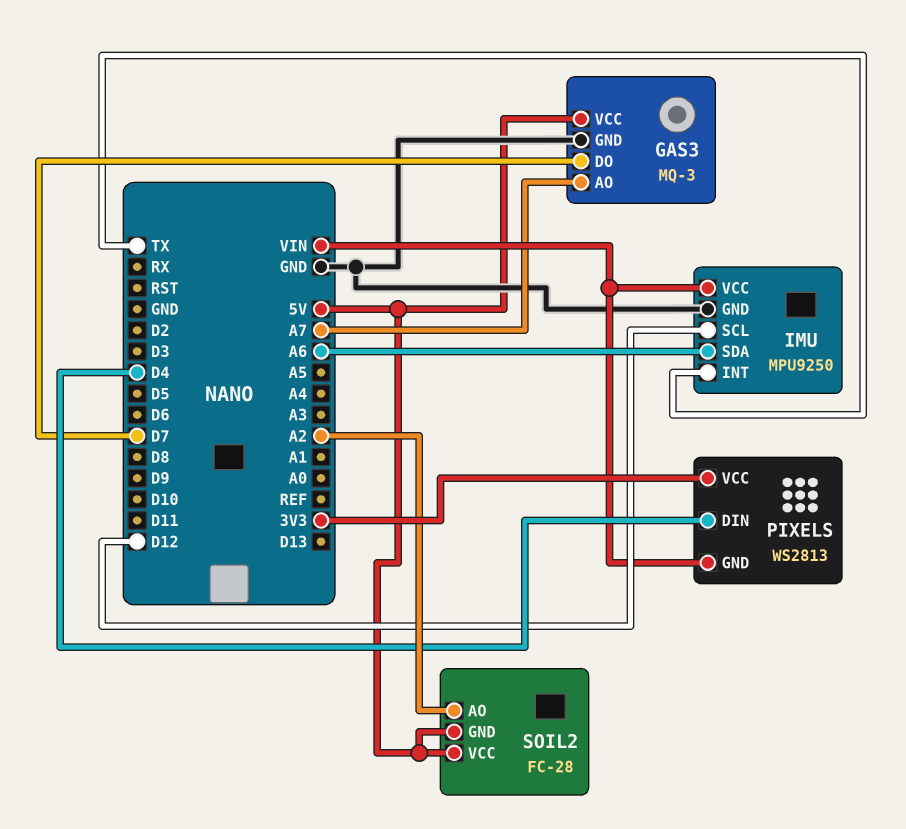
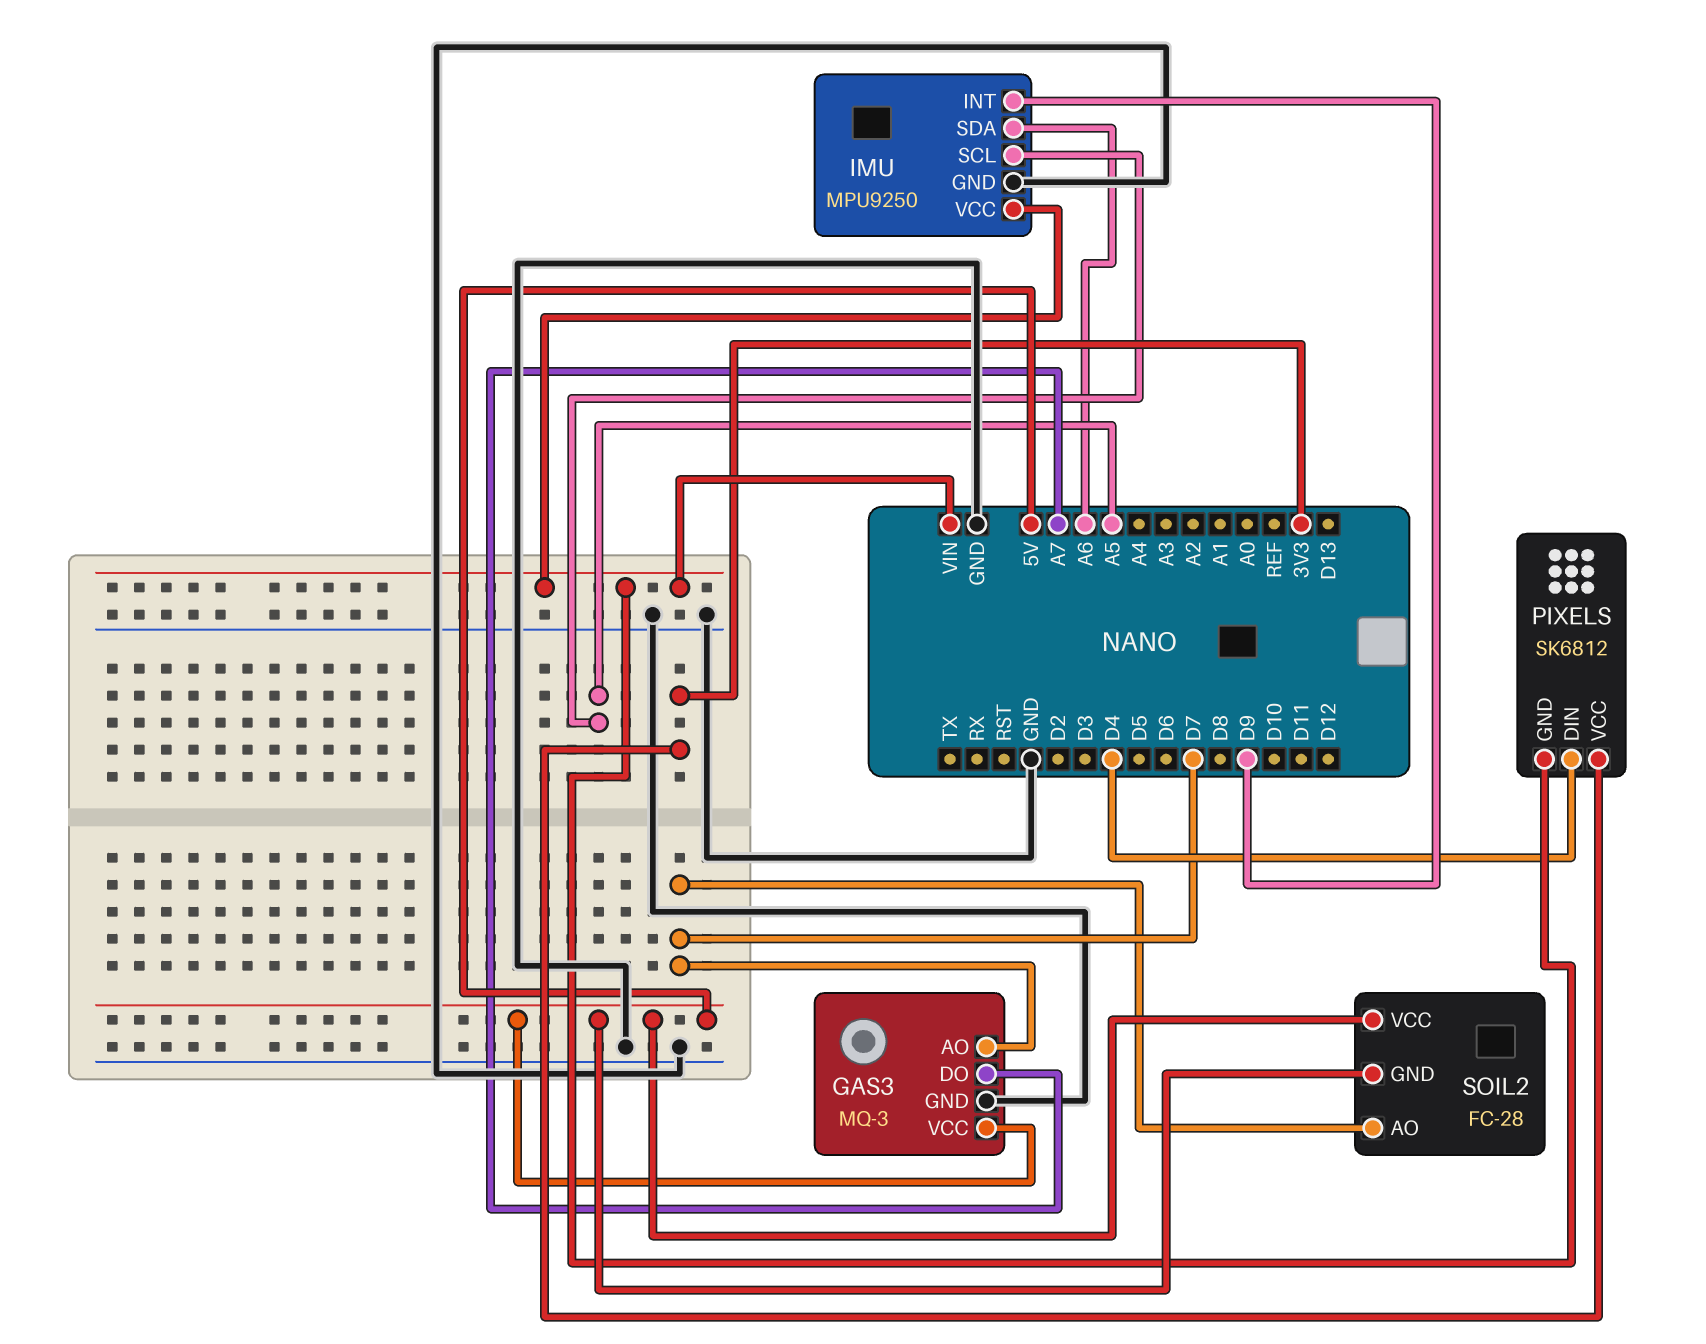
GAS3 pin AO: A7 -> D7
GAS3 pin DO: D7 -> A7
IMU pin INT: TX -> D9
IMU pin SCL: D12 -> A5
PIXELS: WS2813 -> SK6812
SOIL2 pin AO: A2 -> D7

